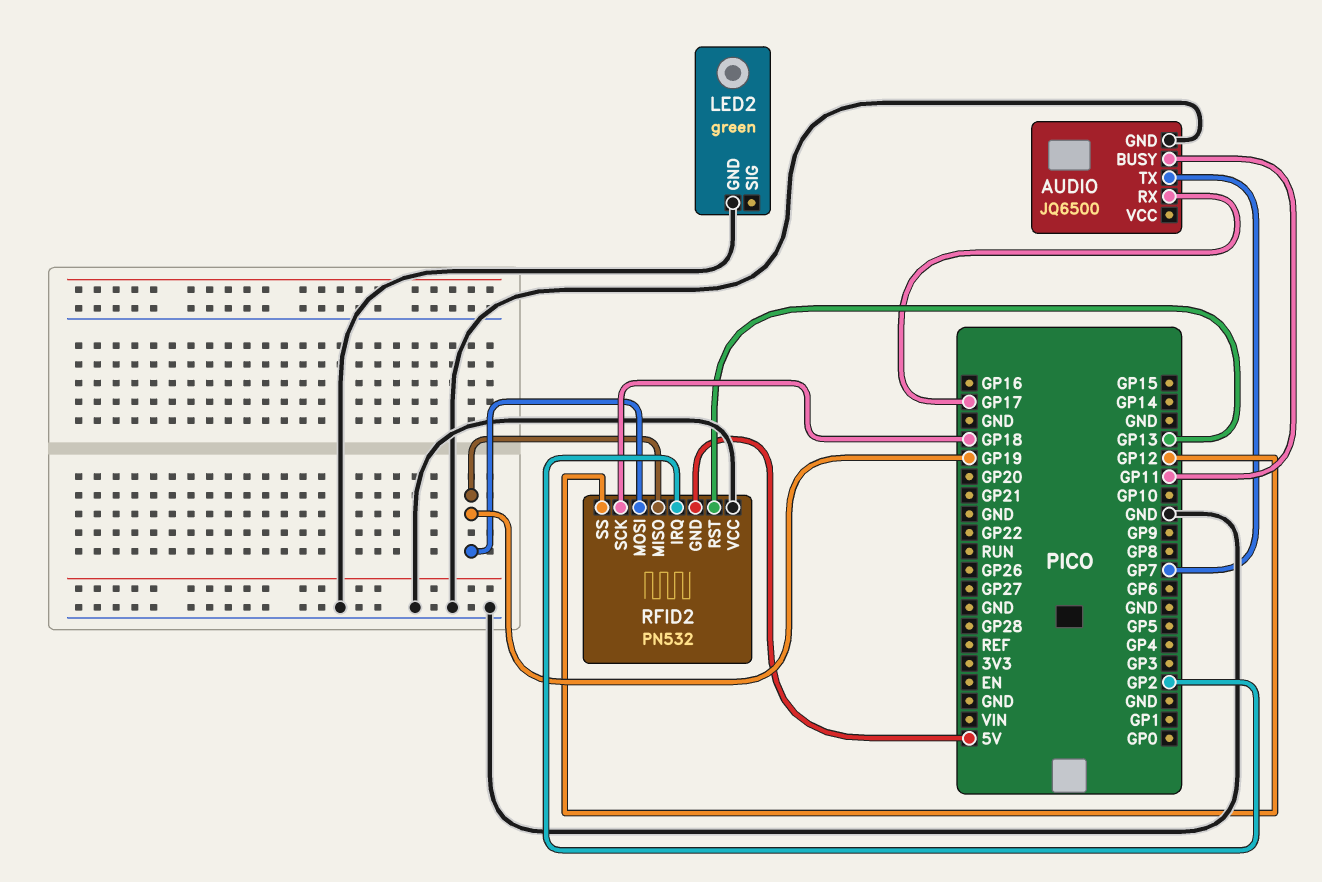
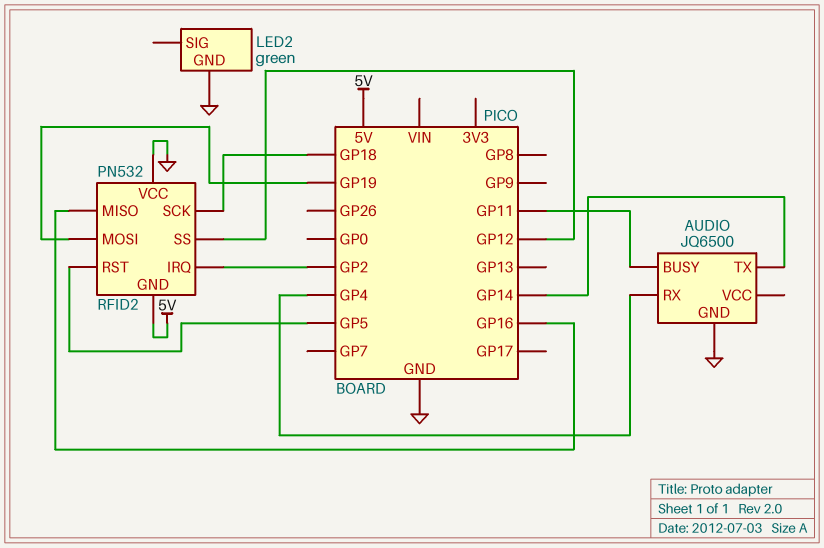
AUDIO pin RX: GP17 -> GP4
AUDIO pin TX: GP7 -> GP14
RFID2 pin MISO: GP19 -> GP16
RFID2 pin RST: GP13 -> GP5

